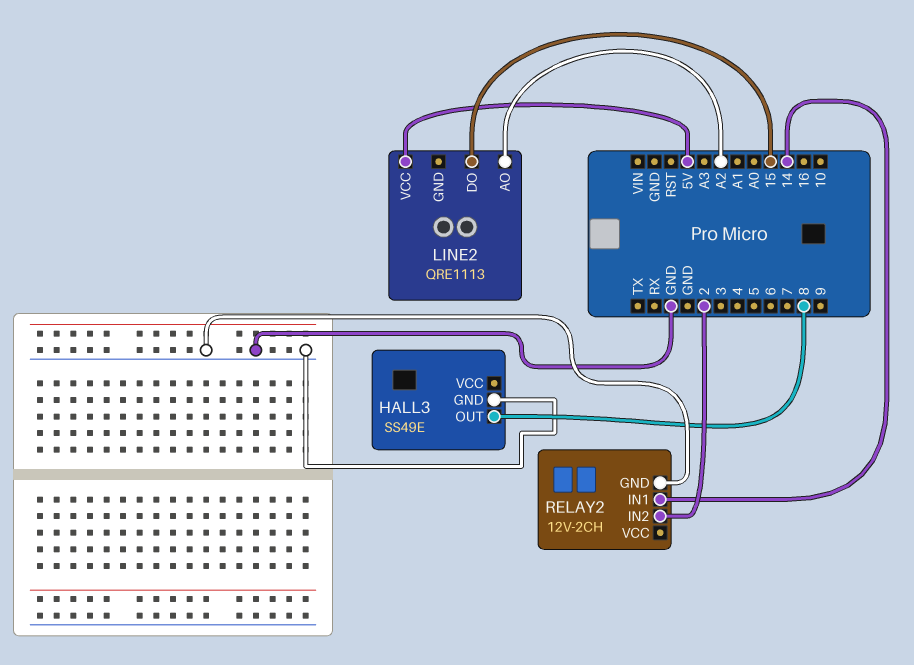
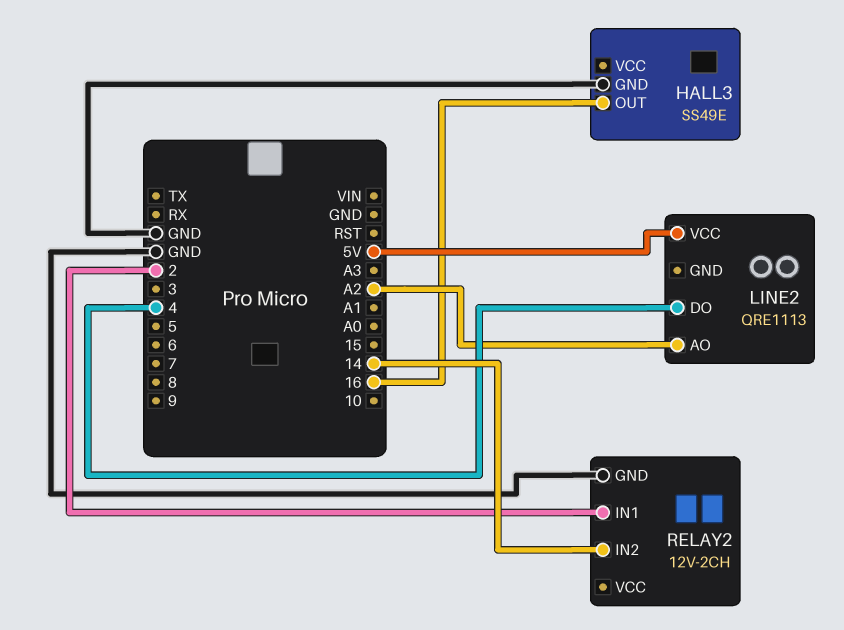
HALL3 pin OUT: 8 -> 16
LINE2 pin DO: 15 -> 4
RELAY2 pin IN1: 14 -> 2
RELAY2 pin IN2: 2 -> 14

